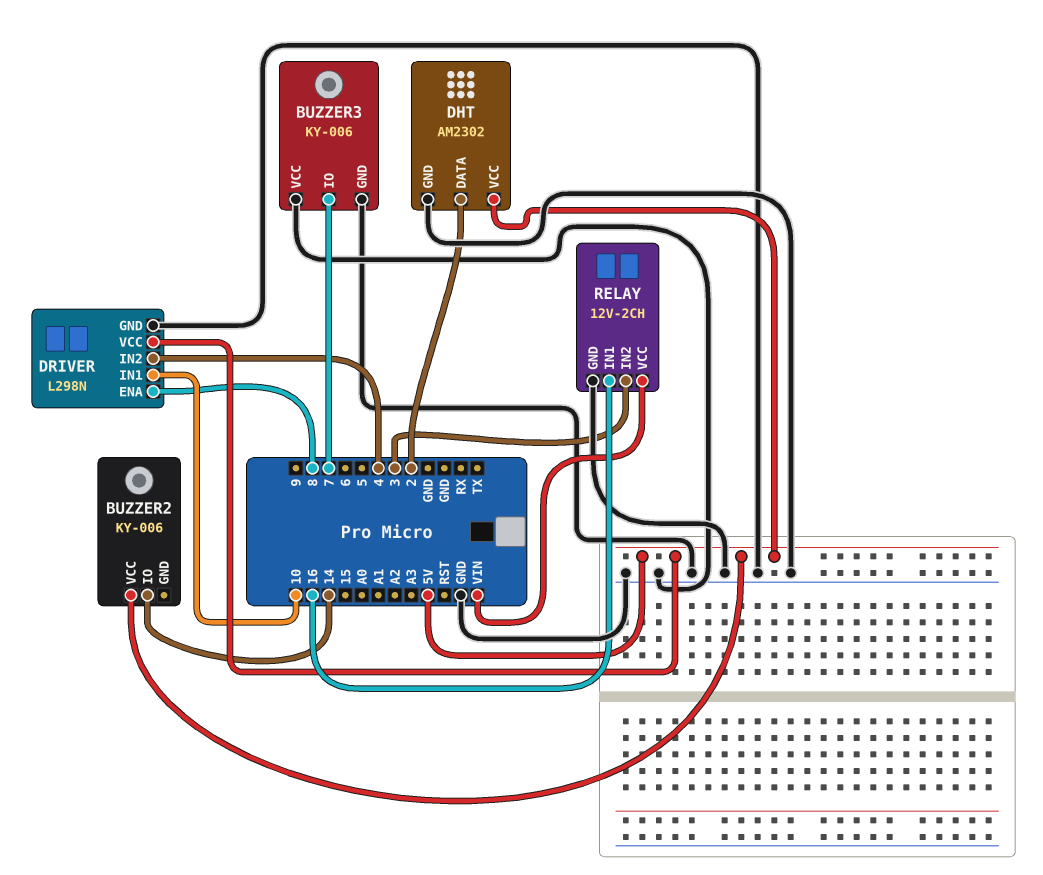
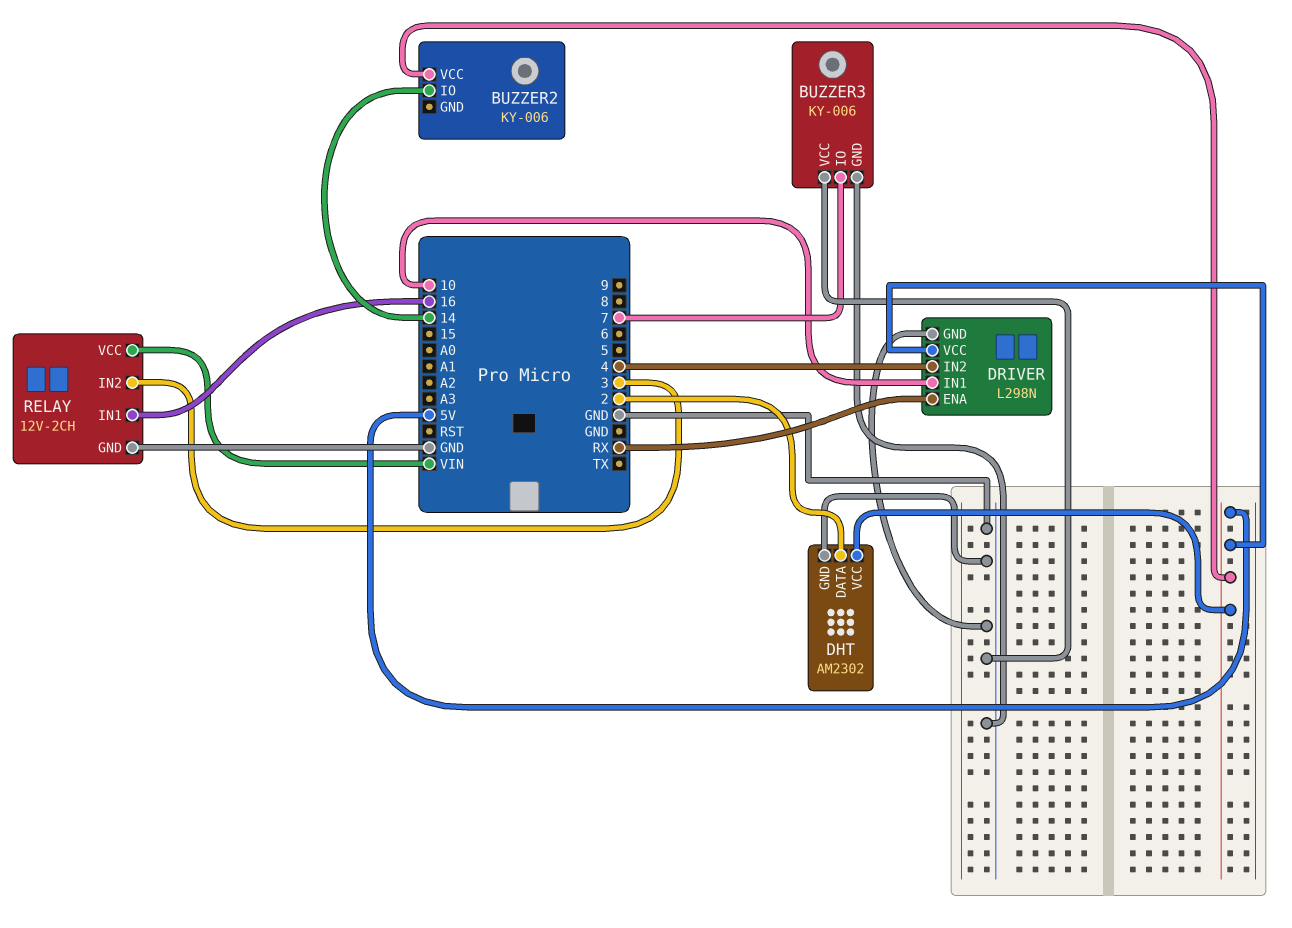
DRIVER pin ENA: 8 -> RX

